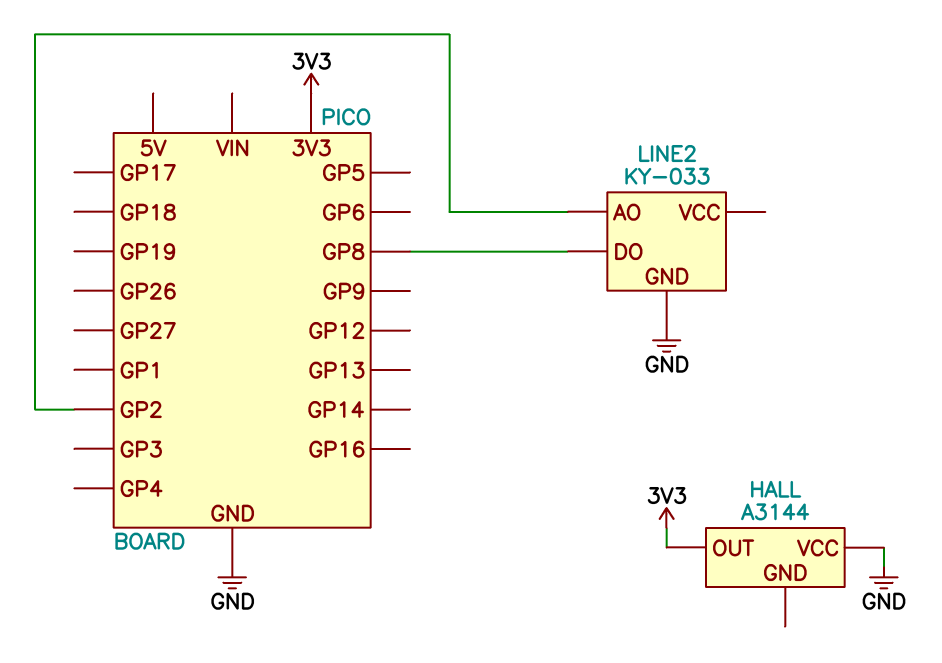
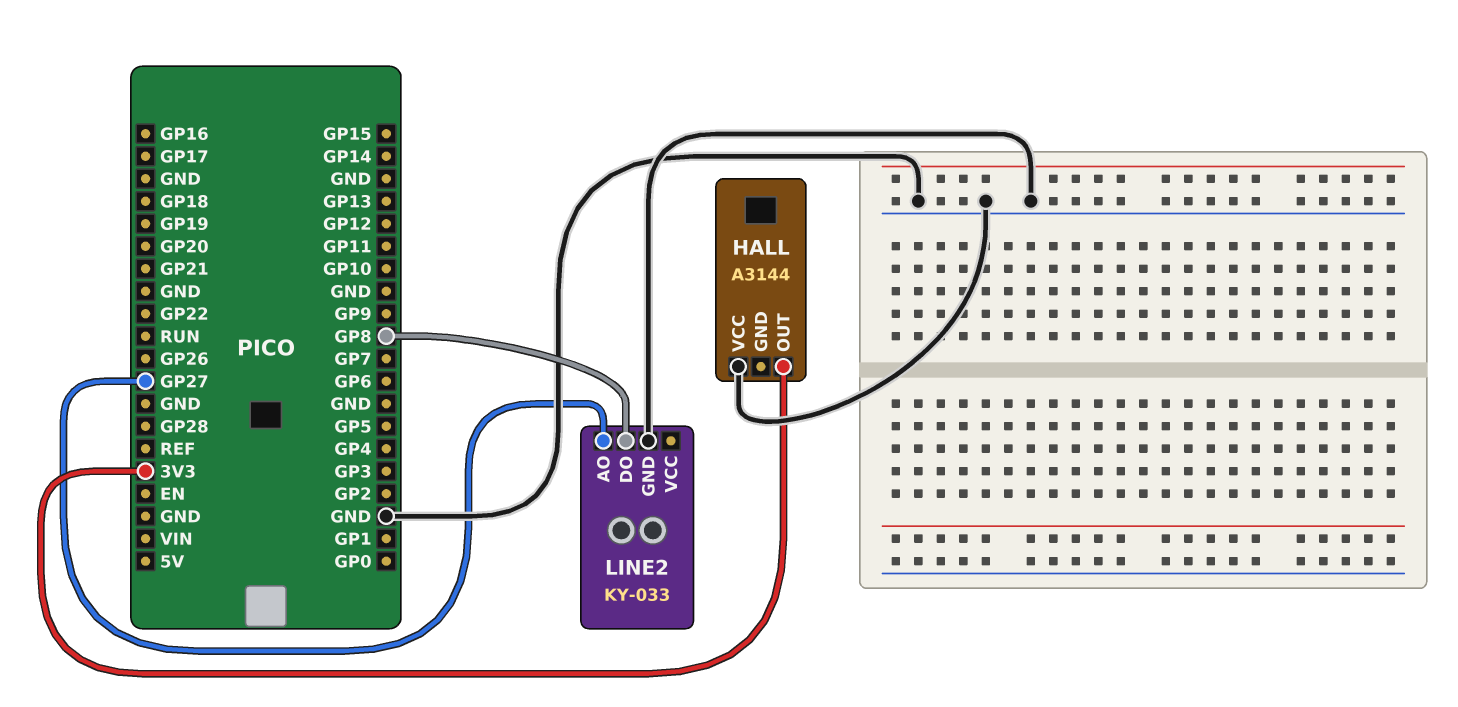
LINE2 pin AO: GP2 -> GP27

